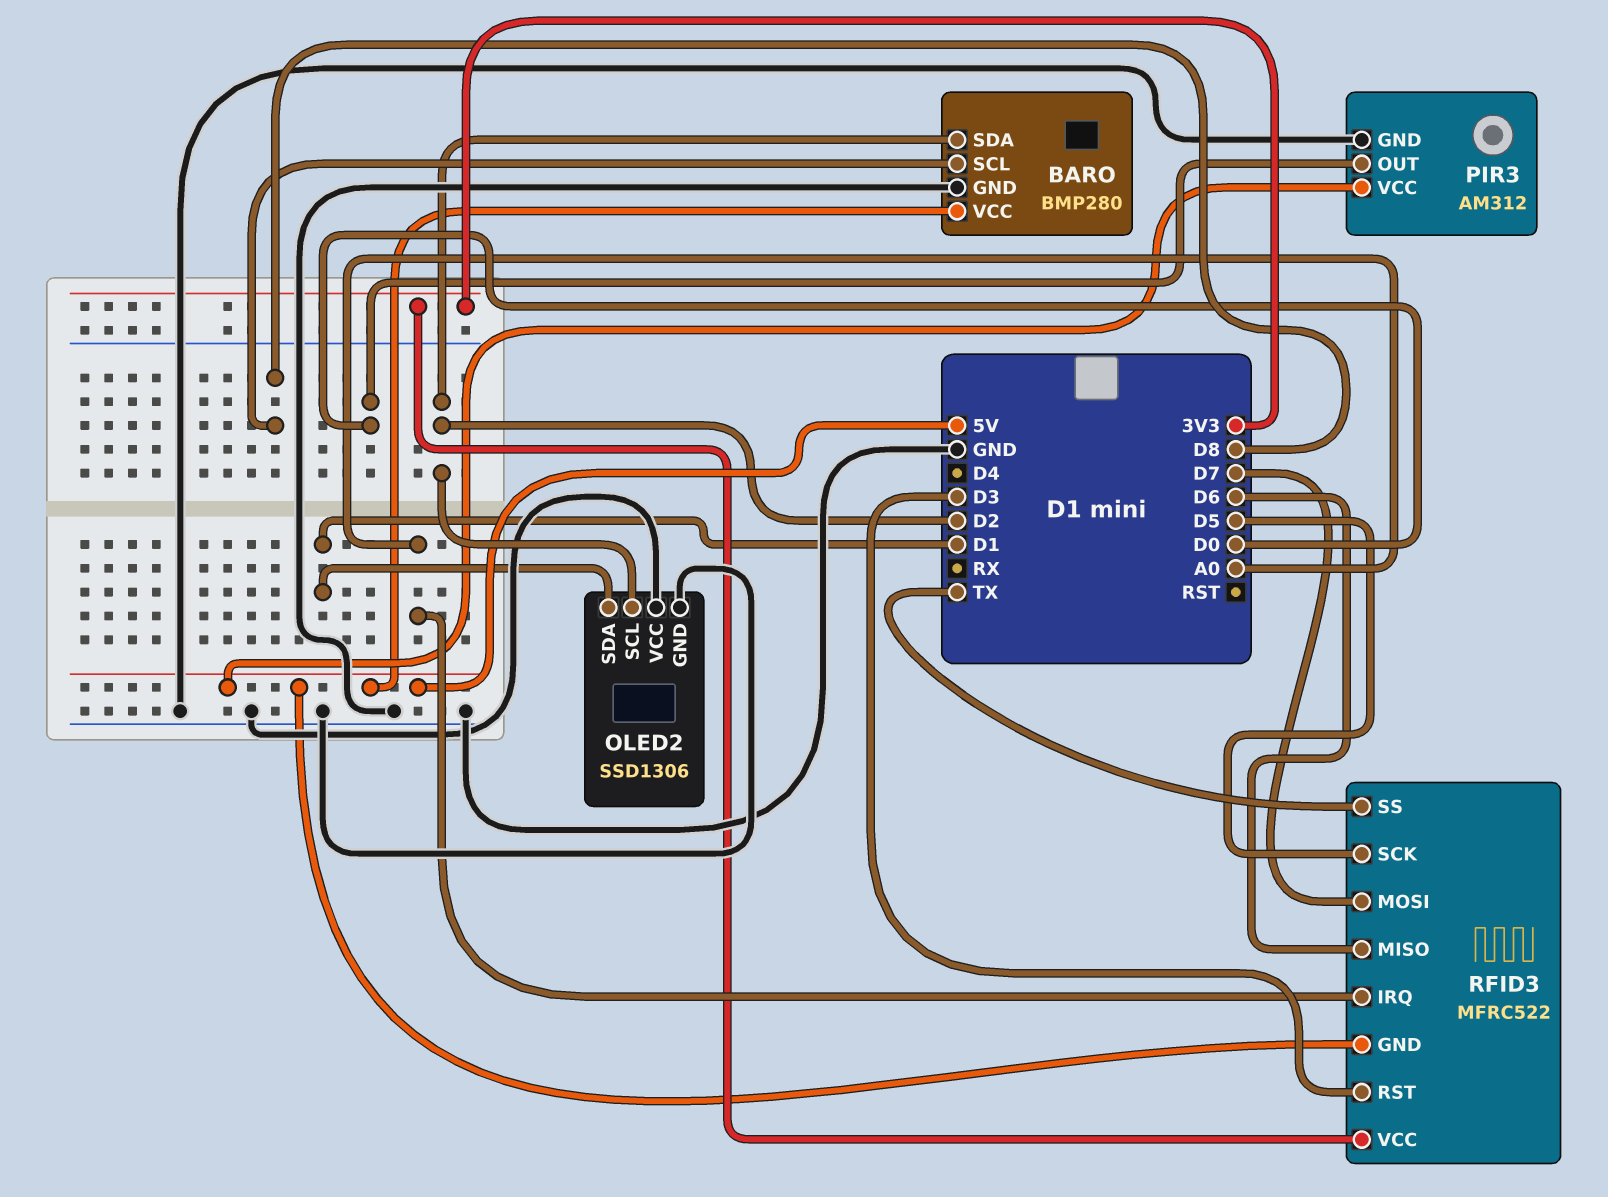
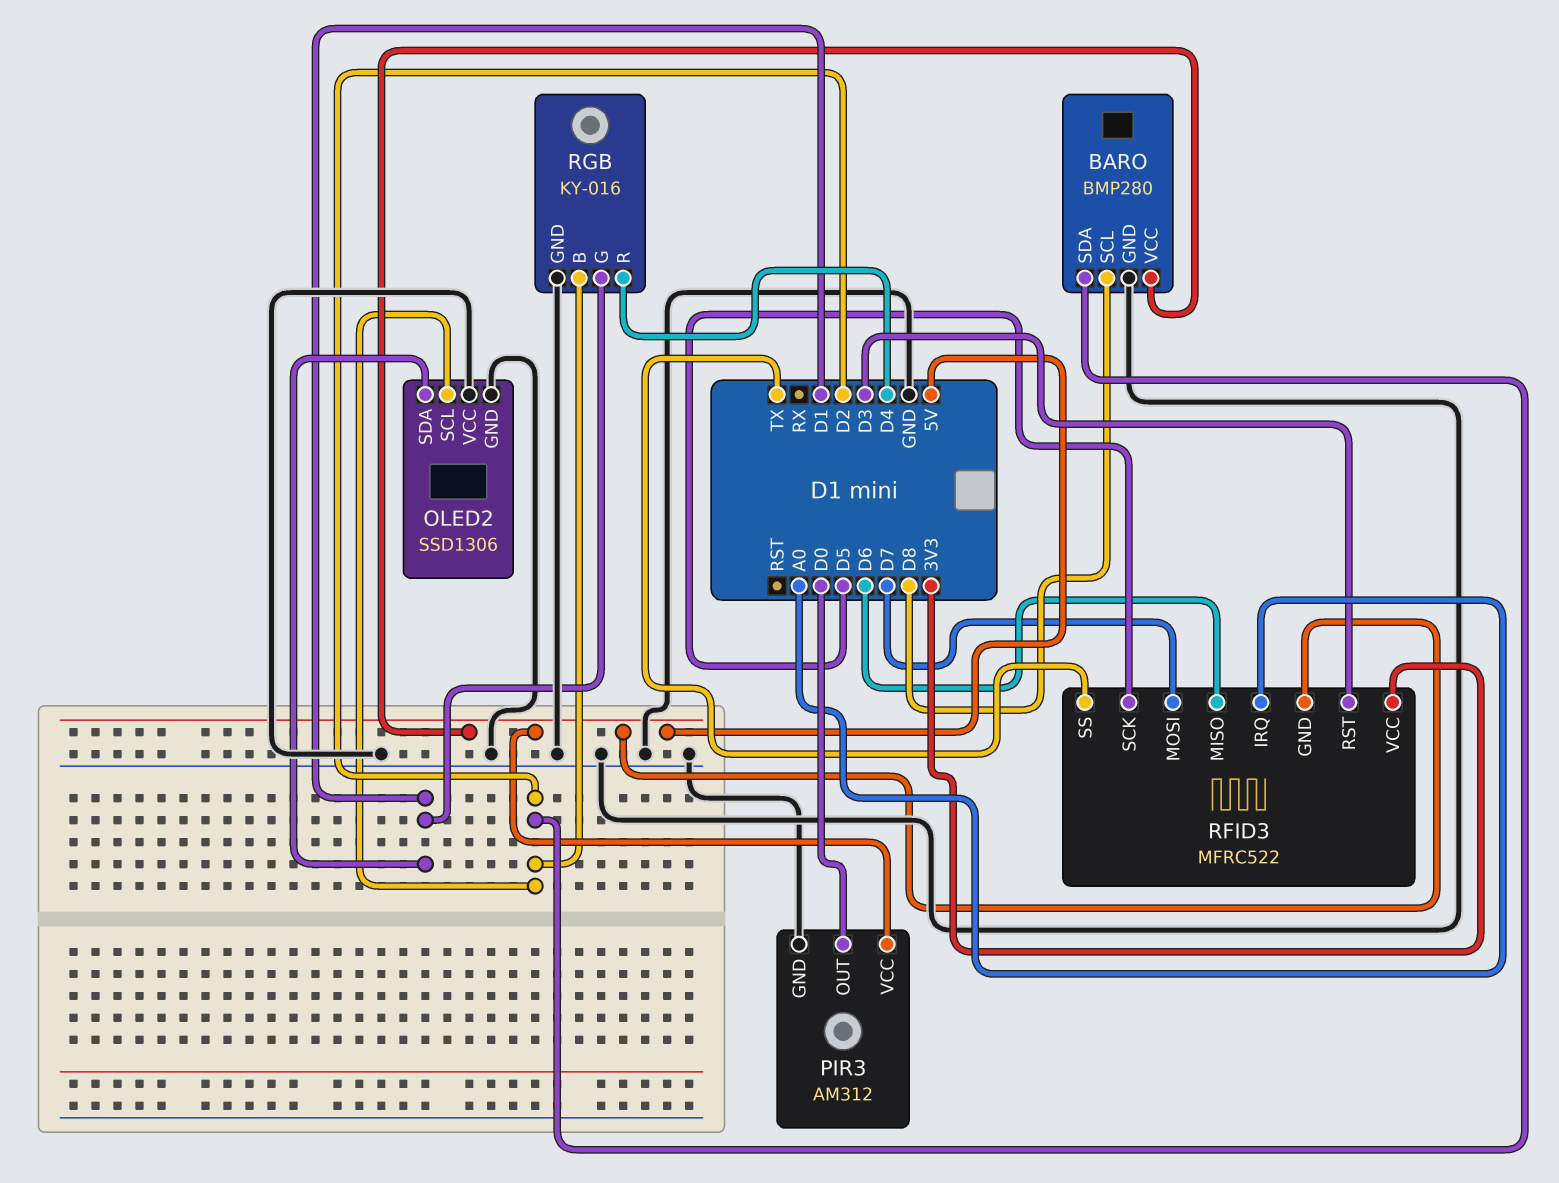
RGB: none -> KY-016
RGB pin B: none -> D2
RGB pin G: none -> D1
RGB pin GND: none -> GND
RGB pin R: none -> D4

